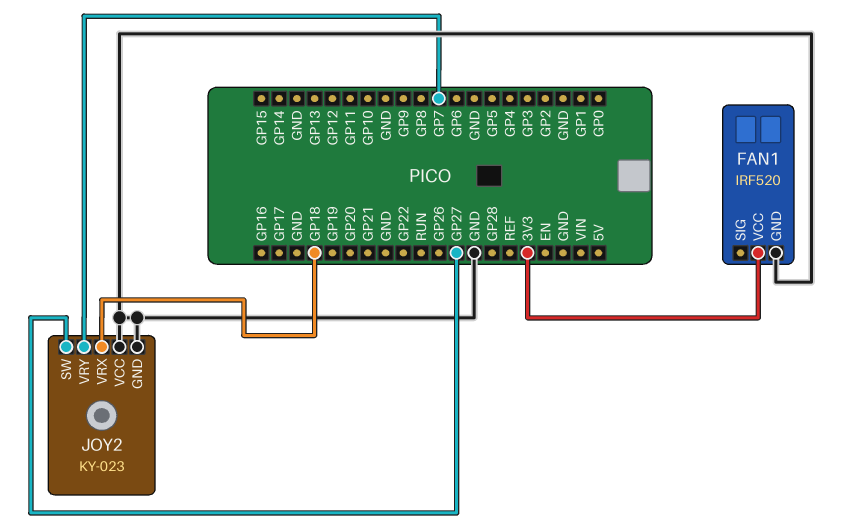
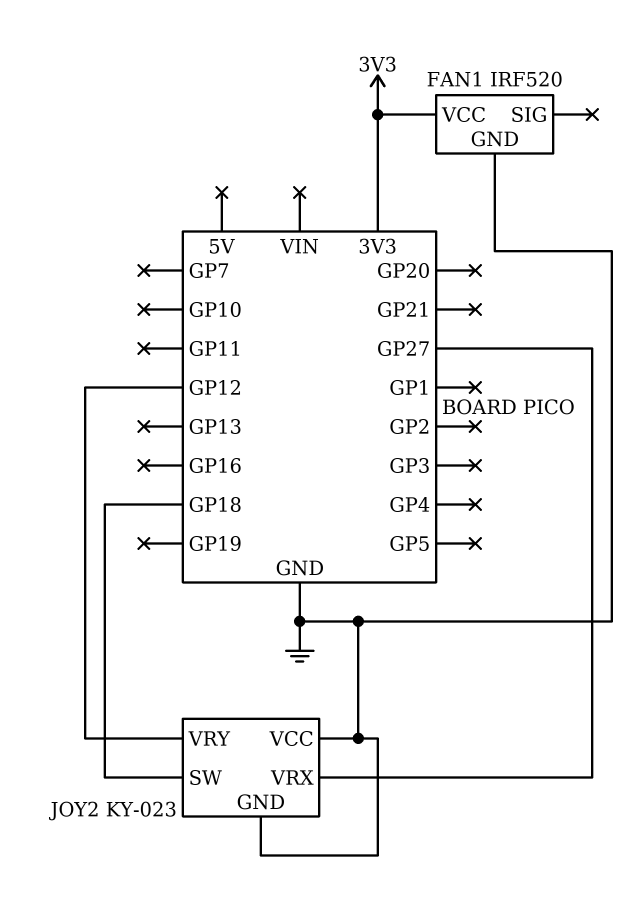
JOY2 pin SW: GP27 -> GP18
JOY2 pin VRX: GP18 -> GP27
JOY2 pin VRY: GP7 -> GP12

